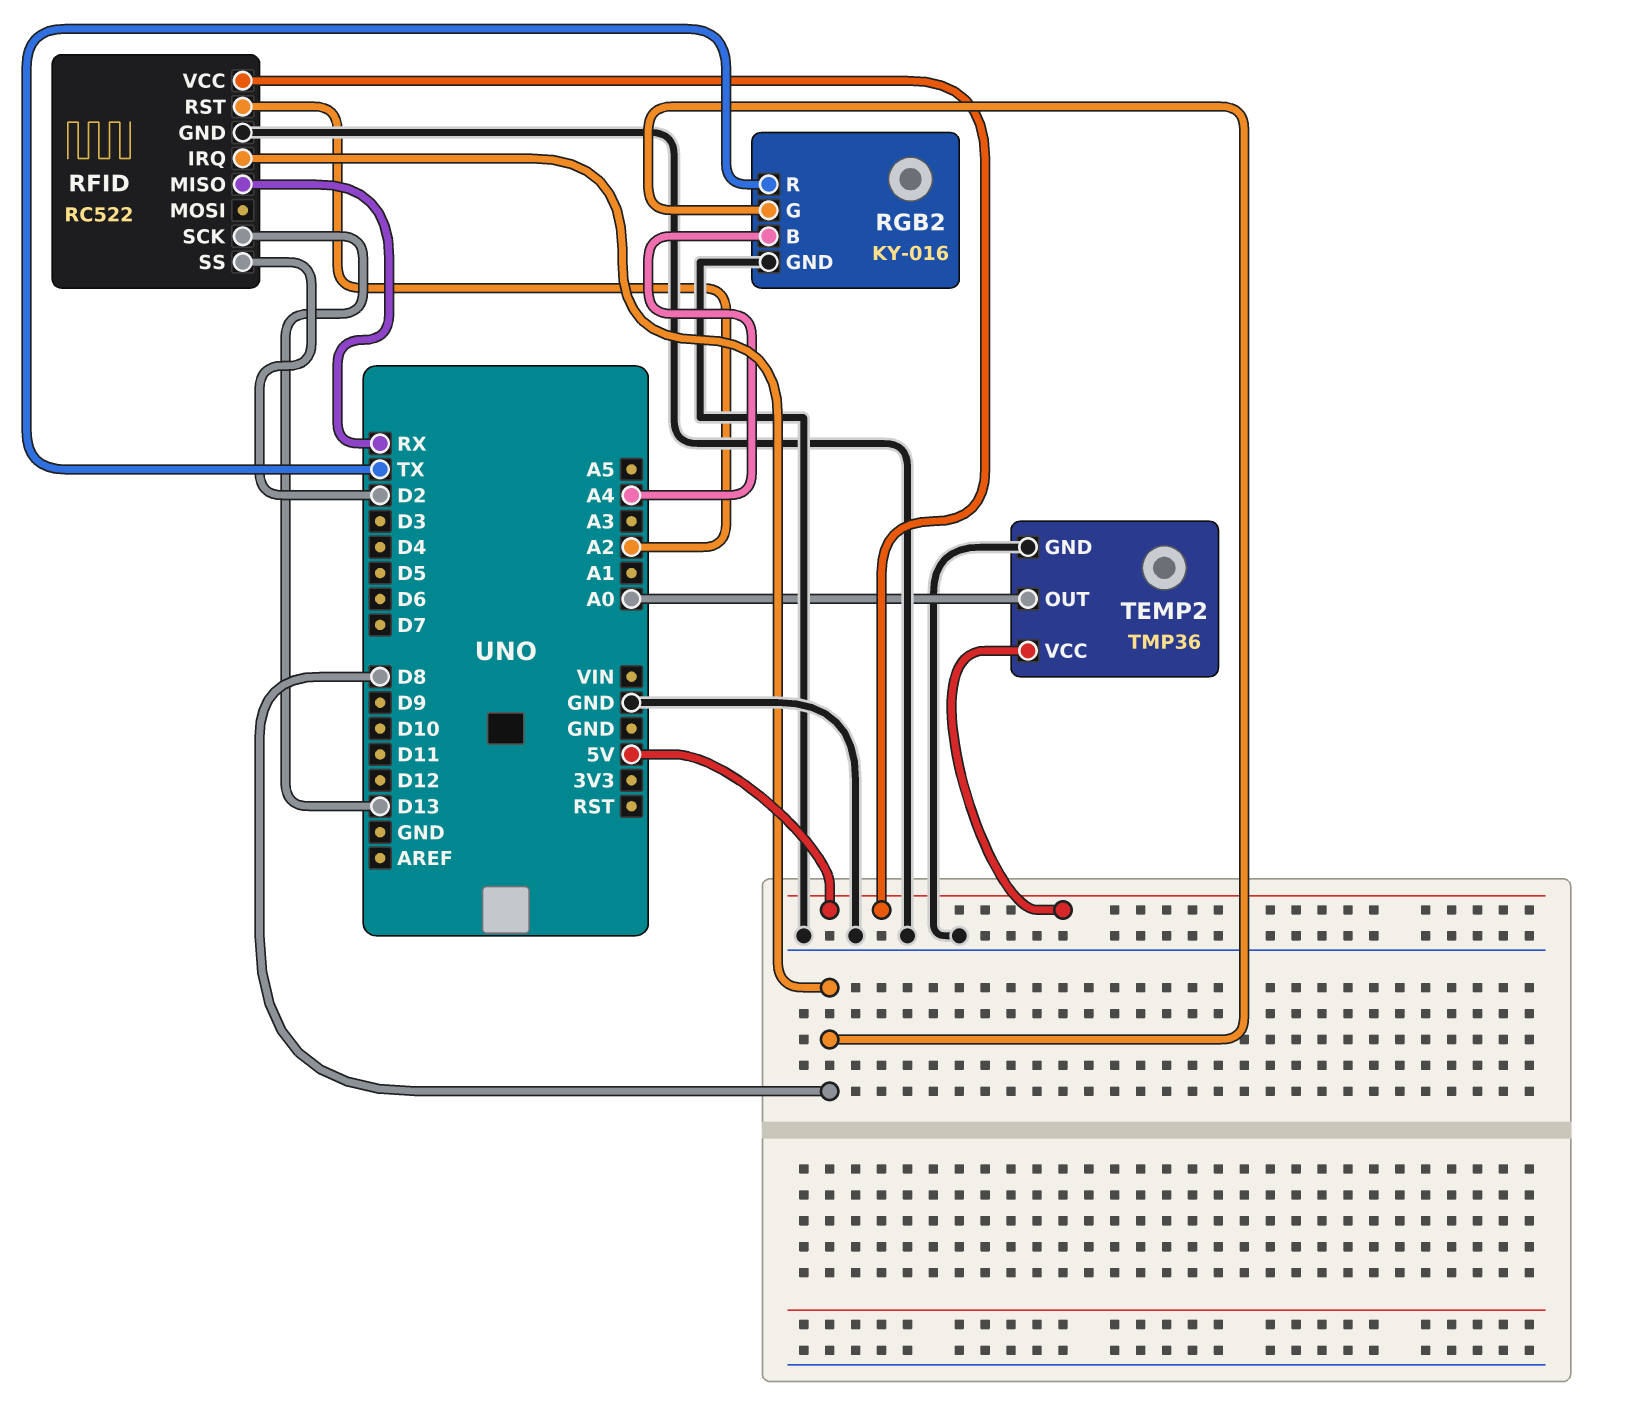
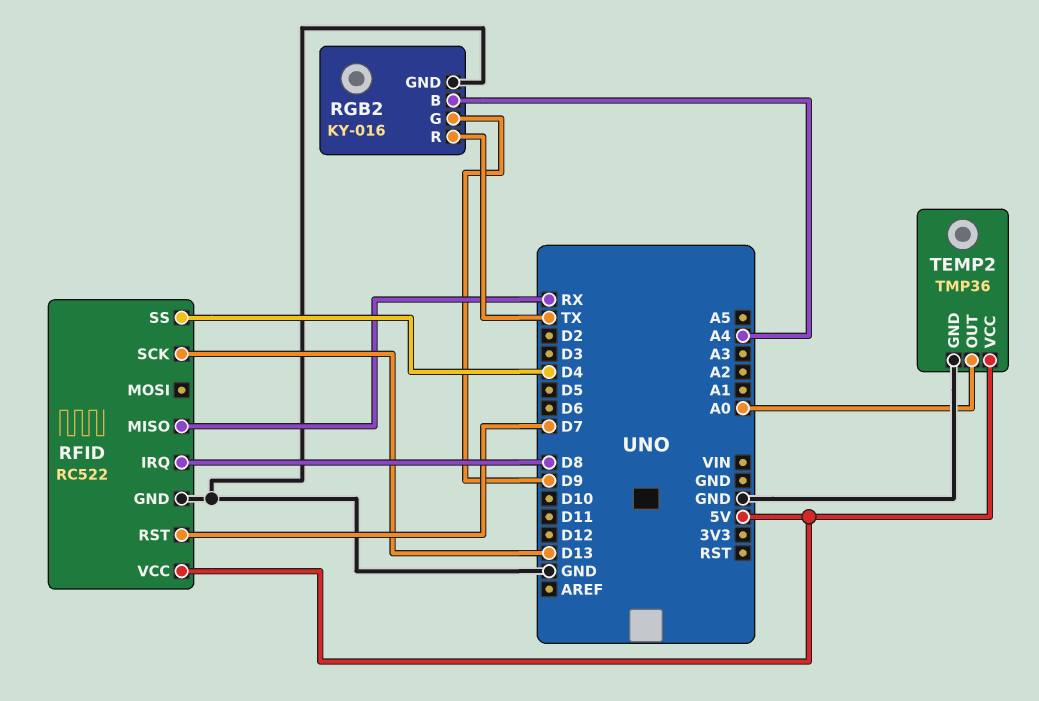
RFID pin RST: A2 -> D7
RFID pin SS: D2 -> D4
RGB2 pin G: D8 -> D9

